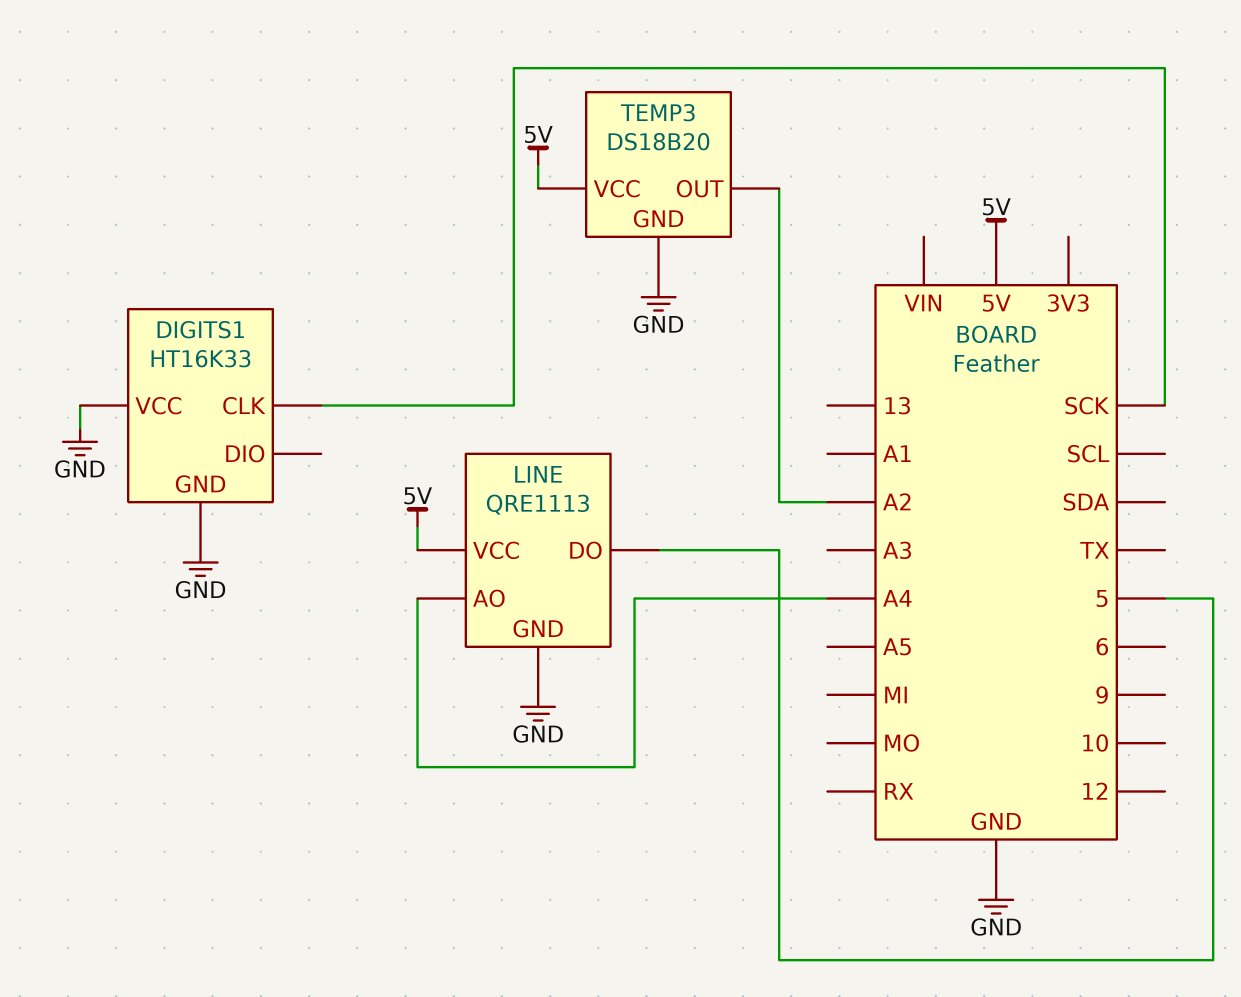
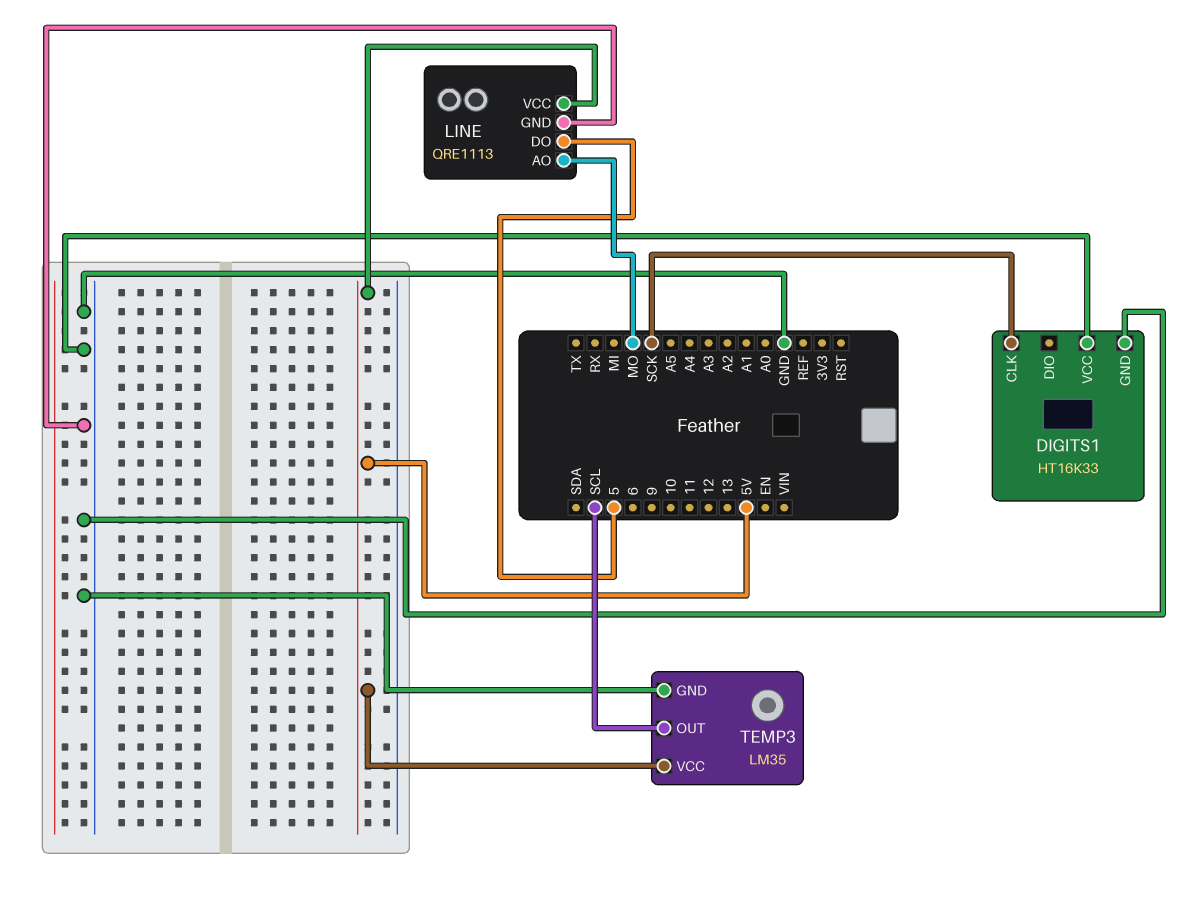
LINE pin AO: A4 -> MO
TEMP3: DS18B20 -> LM35
TEMP3 pin OUT: A2 -> SCL

